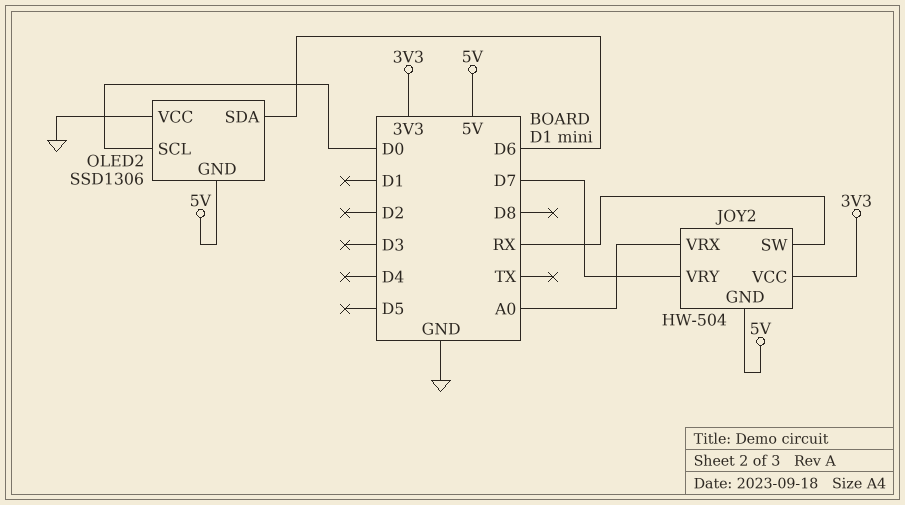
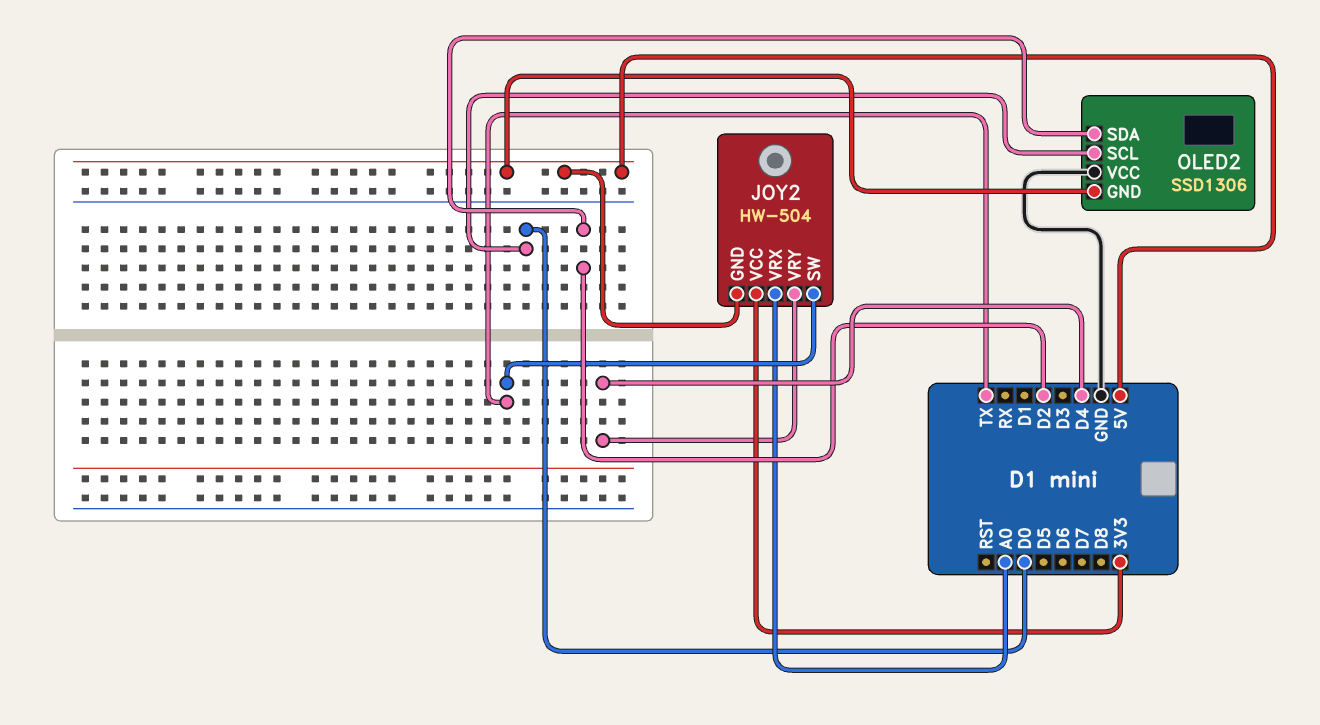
JOY2 pin SW: RX -> TX
JOY2 pin VRY: D7 -> D4
OLED2 pin SDA: D6 -> D2

